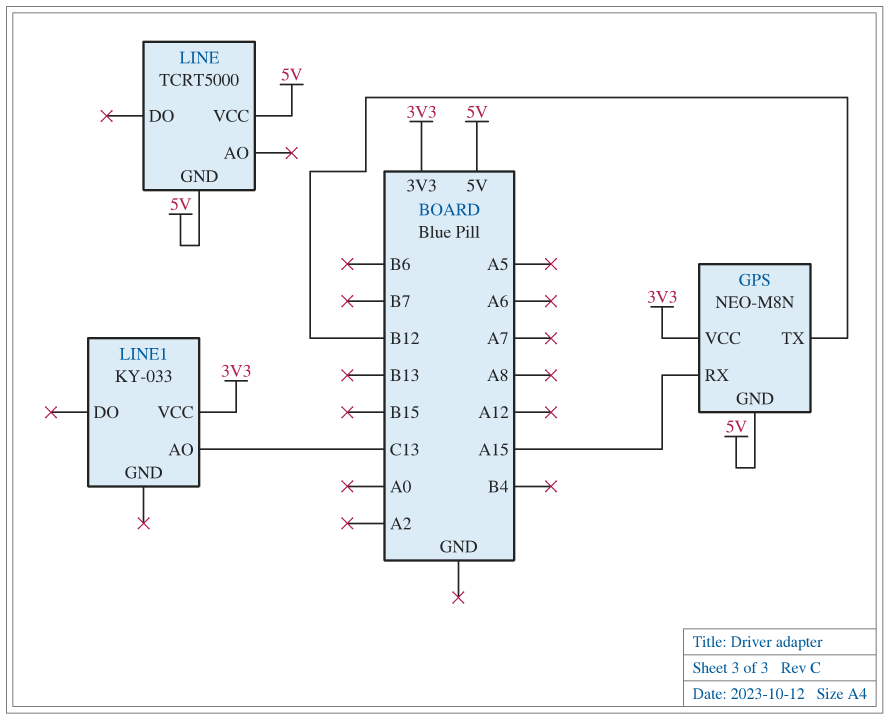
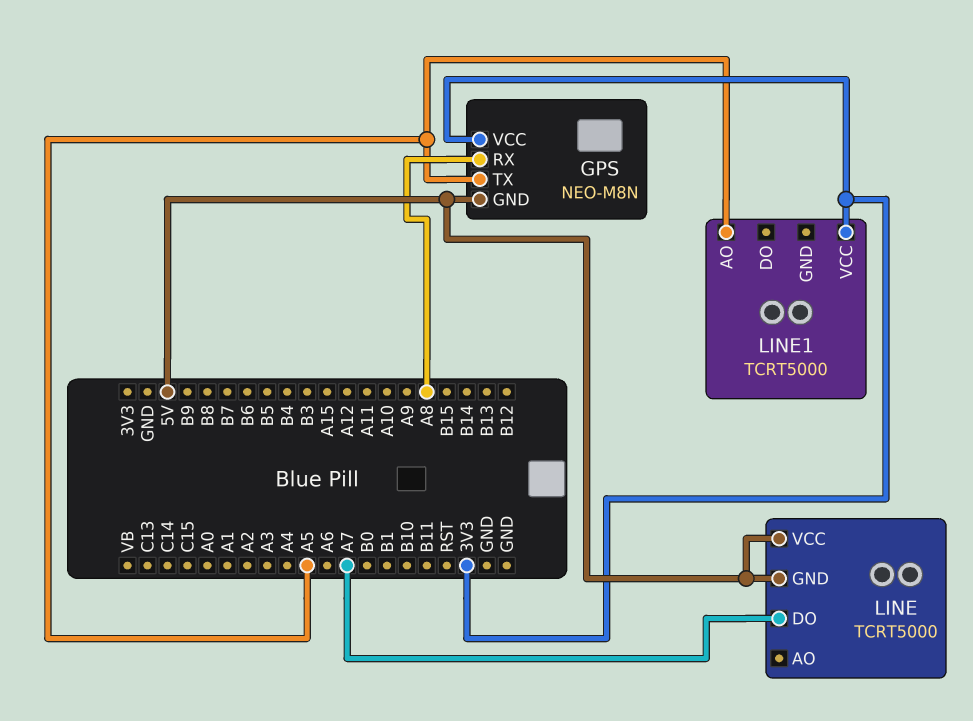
GPS pin RX: A15 -> A8
GPS pin TX: B12 -> A5
LINE pin DO: none -> A7
LINE1: KY-033 -> TCRT5000
LINE1 pin AO: C13 -> A5

